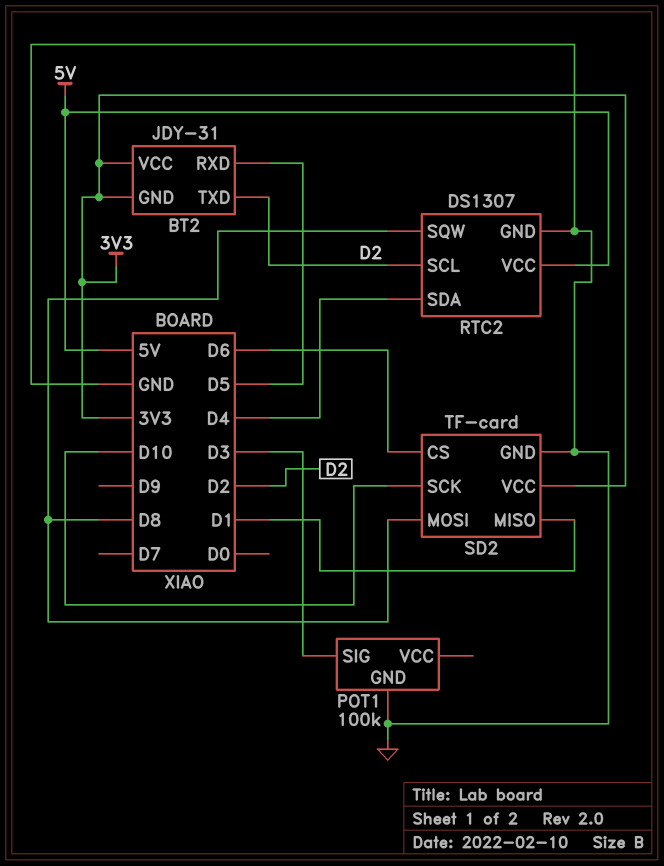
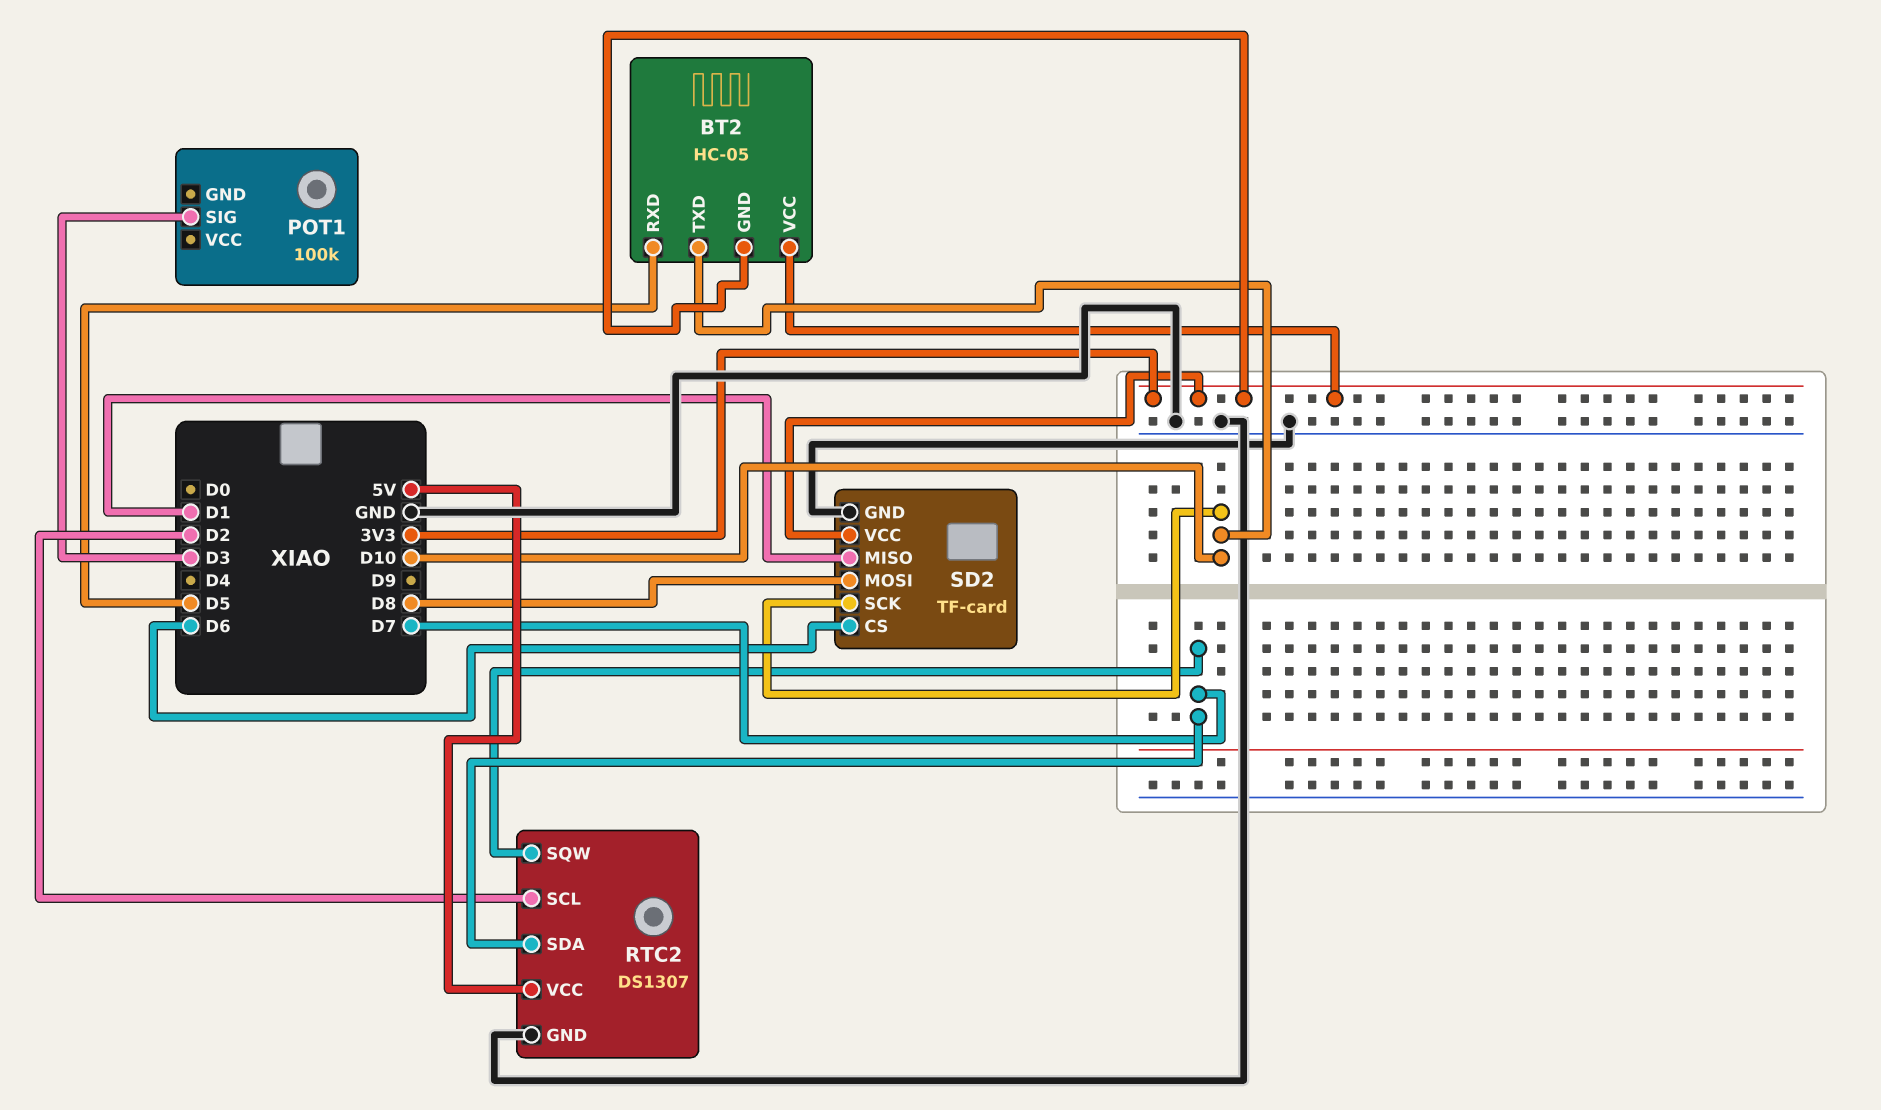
BT2: JDY-31 -> HC-05
BT2 pin TXD: D2 -> D10
POT1 pin GND: GND -> none
RTC2 pin SDA: D4 -> D7
RTC2 pin SQW: D8 -> D7

